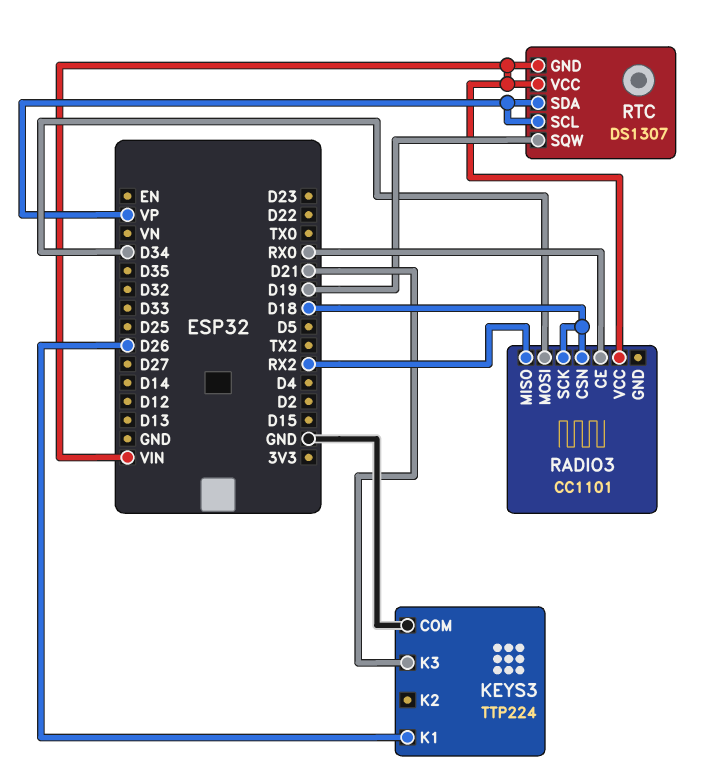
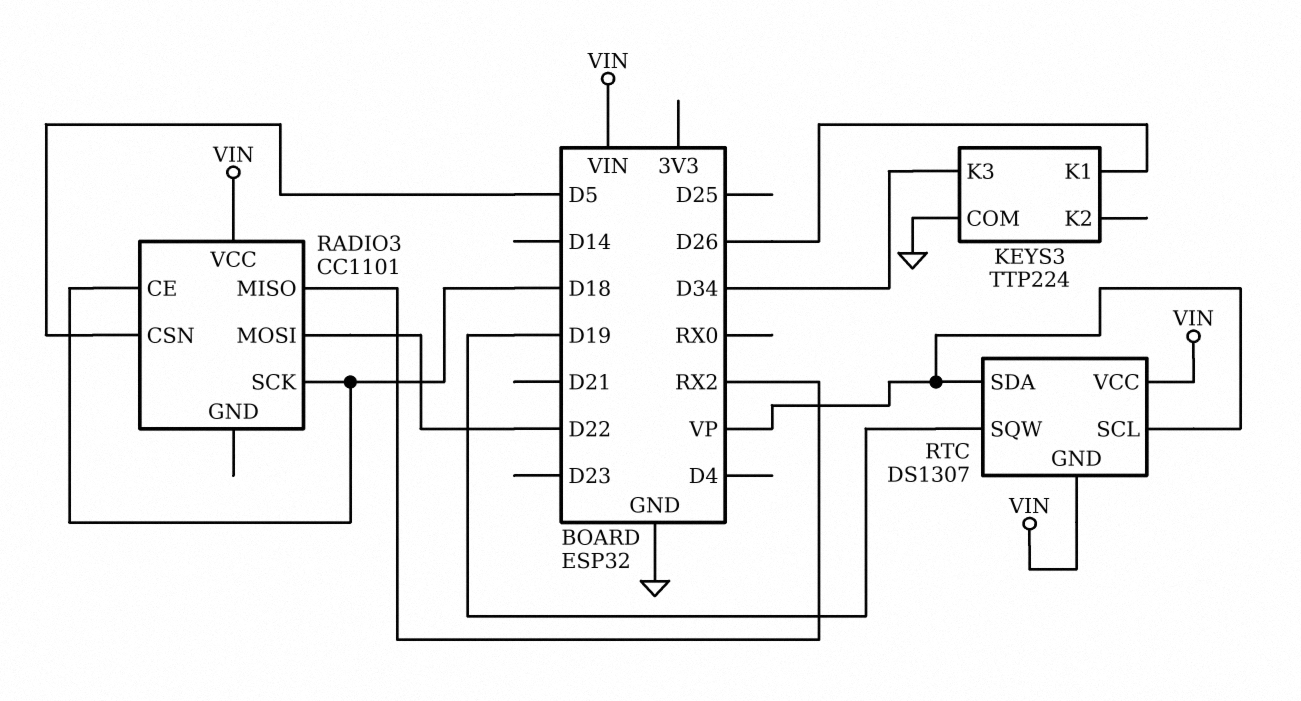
KEYS3 pin K3: D21 -> D34
RADIO3 pin CE: RX0 -> D18
RADIO3 pin CSN: D18 -> D5
RADIO3 pin MOSI: D34 -> D22

